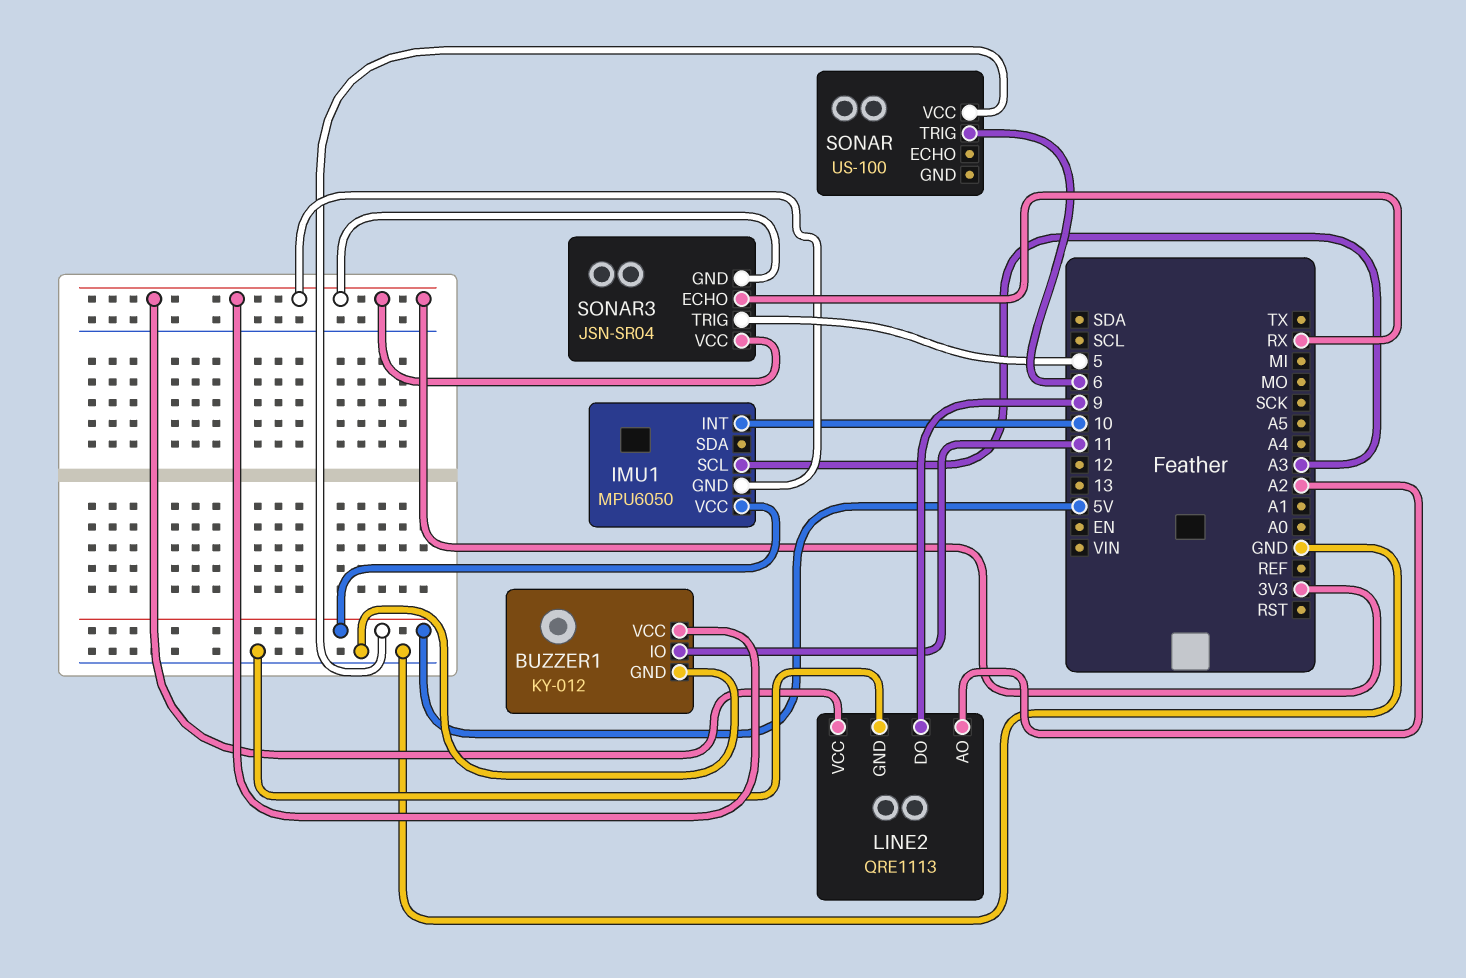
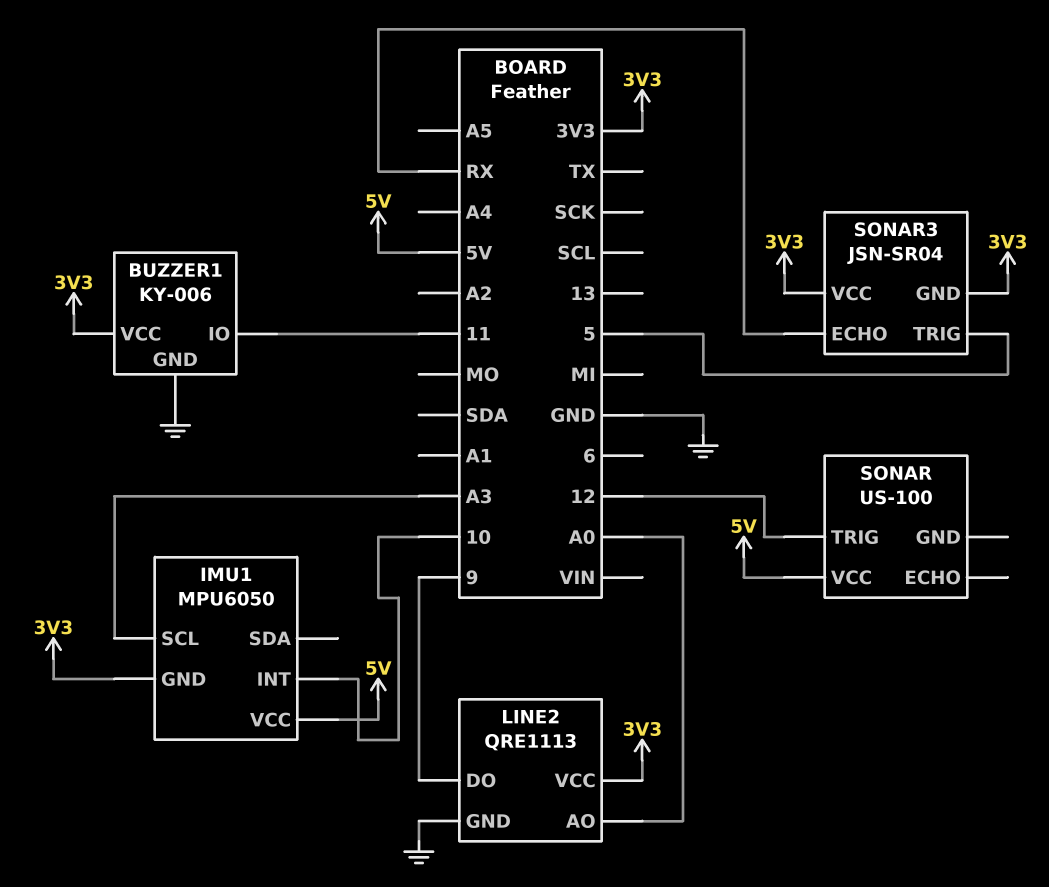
BUZZER1: KY-012 -> KY-006
LINE2 pin AO: A2 -> A0
SONAR pin TRIG: 6 -> 12

